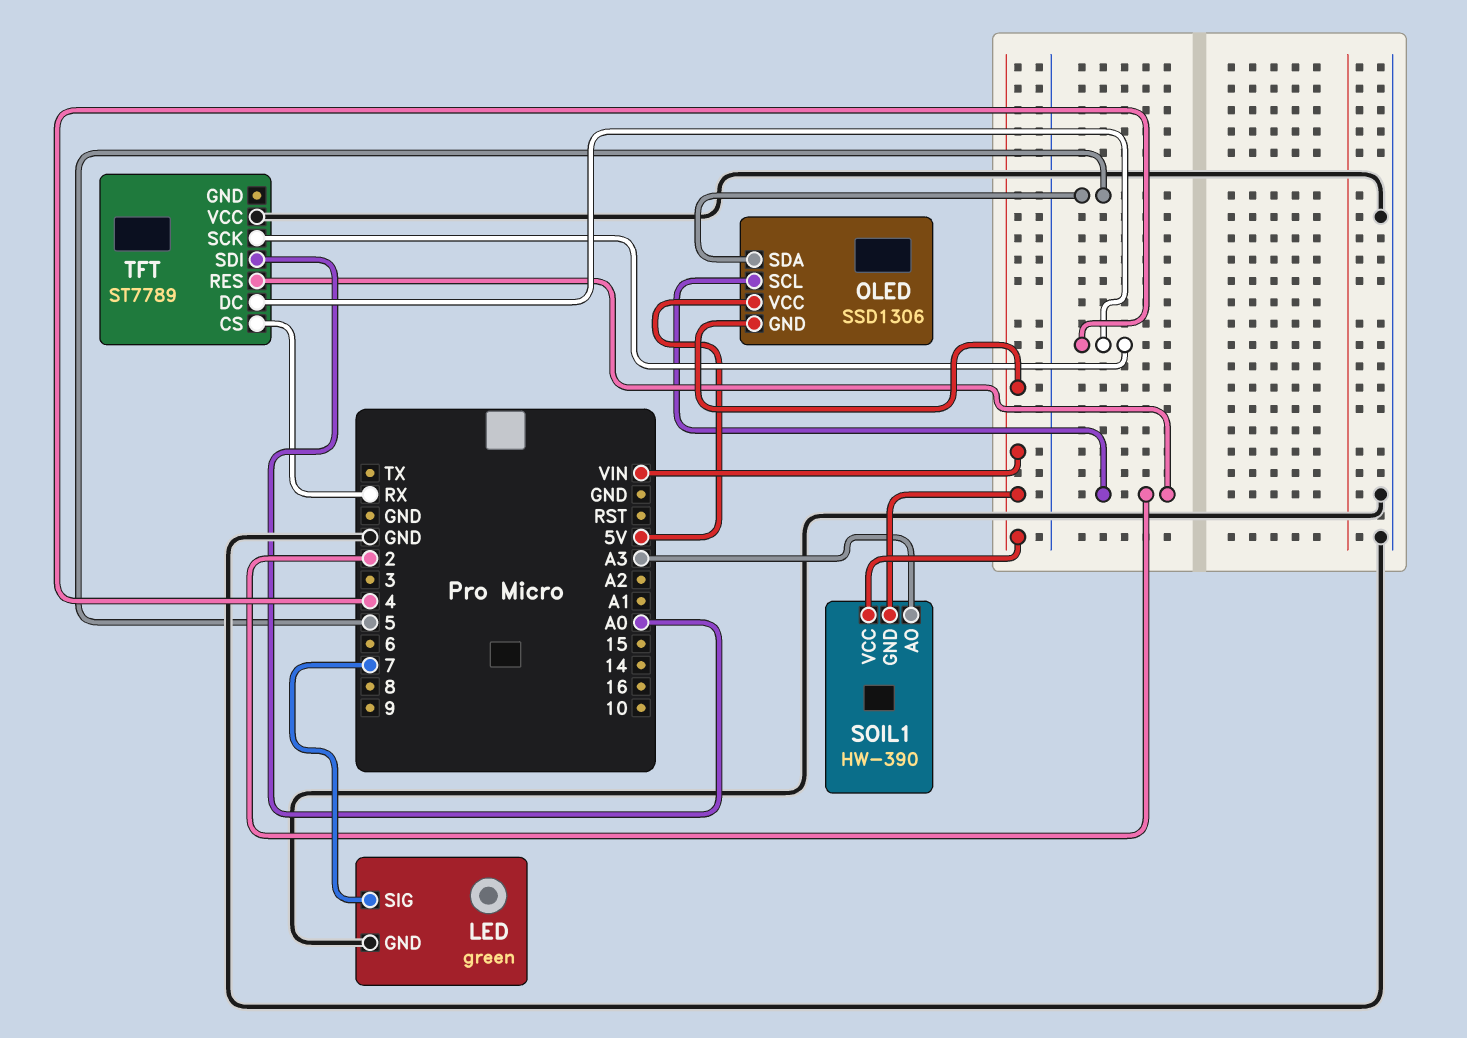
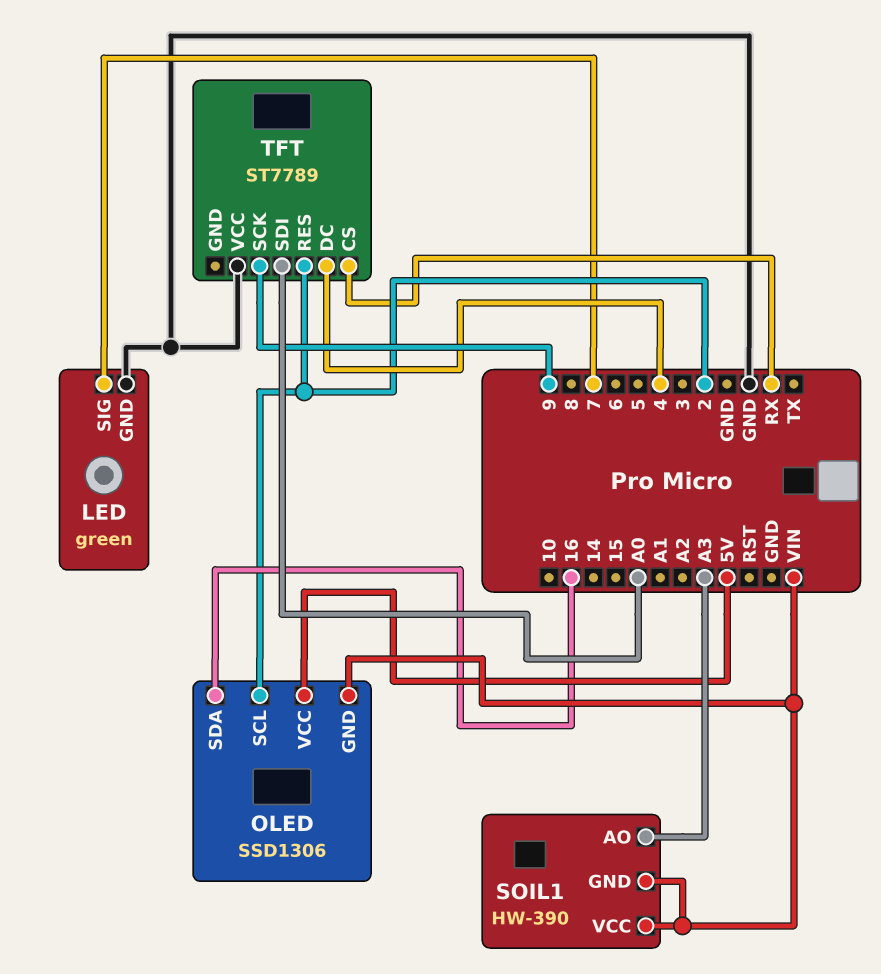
OLED pin SDA: 5 -> 16
TFT pin SCK: 4 -> 9

